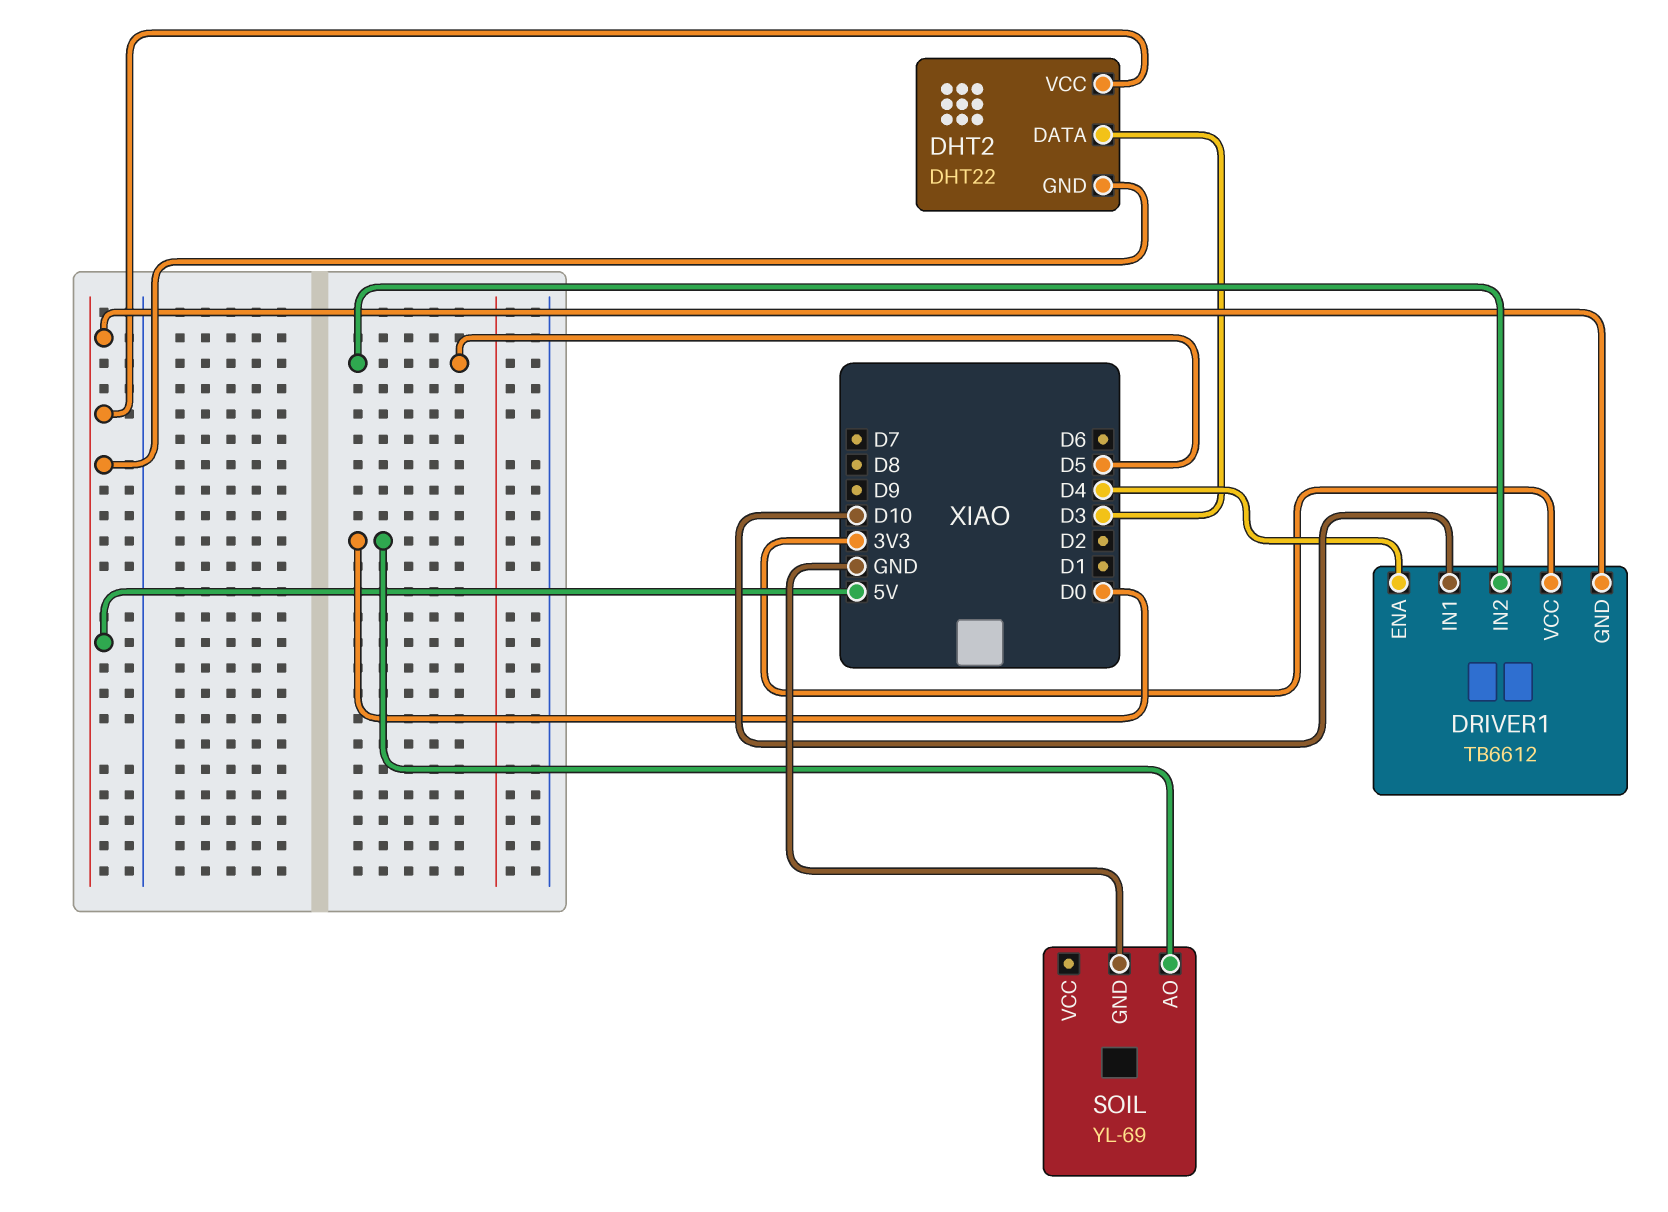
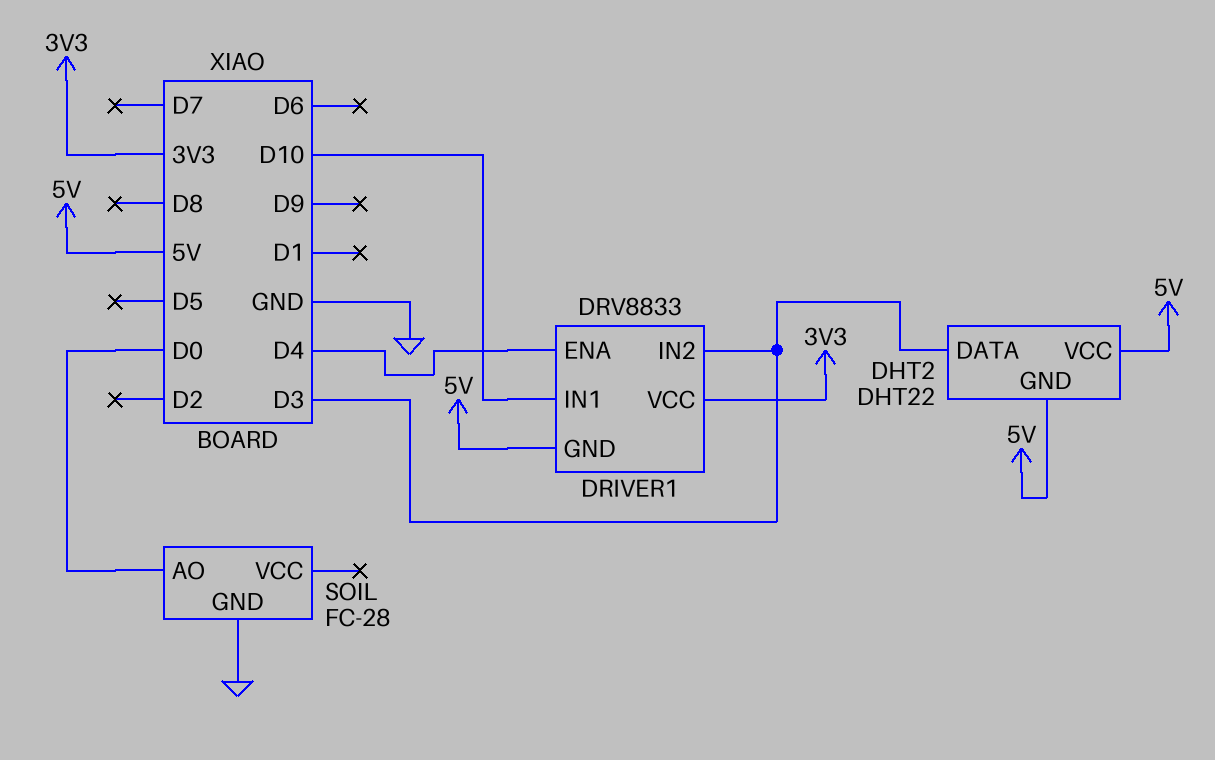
DRIVER1: TB6612 -> DRV8833
DRIVER1 pin IN2: D5 -> D3
SOIL: YL-69 -> FC-28

